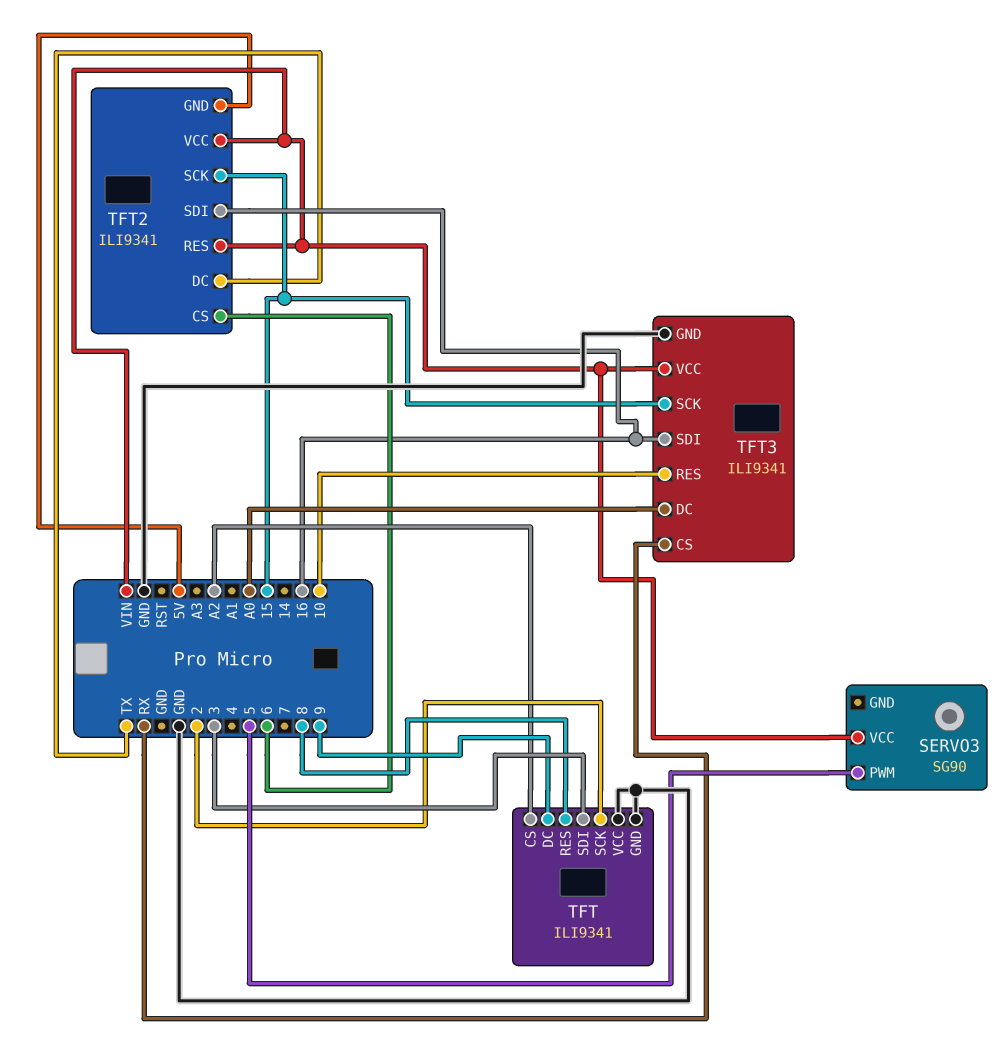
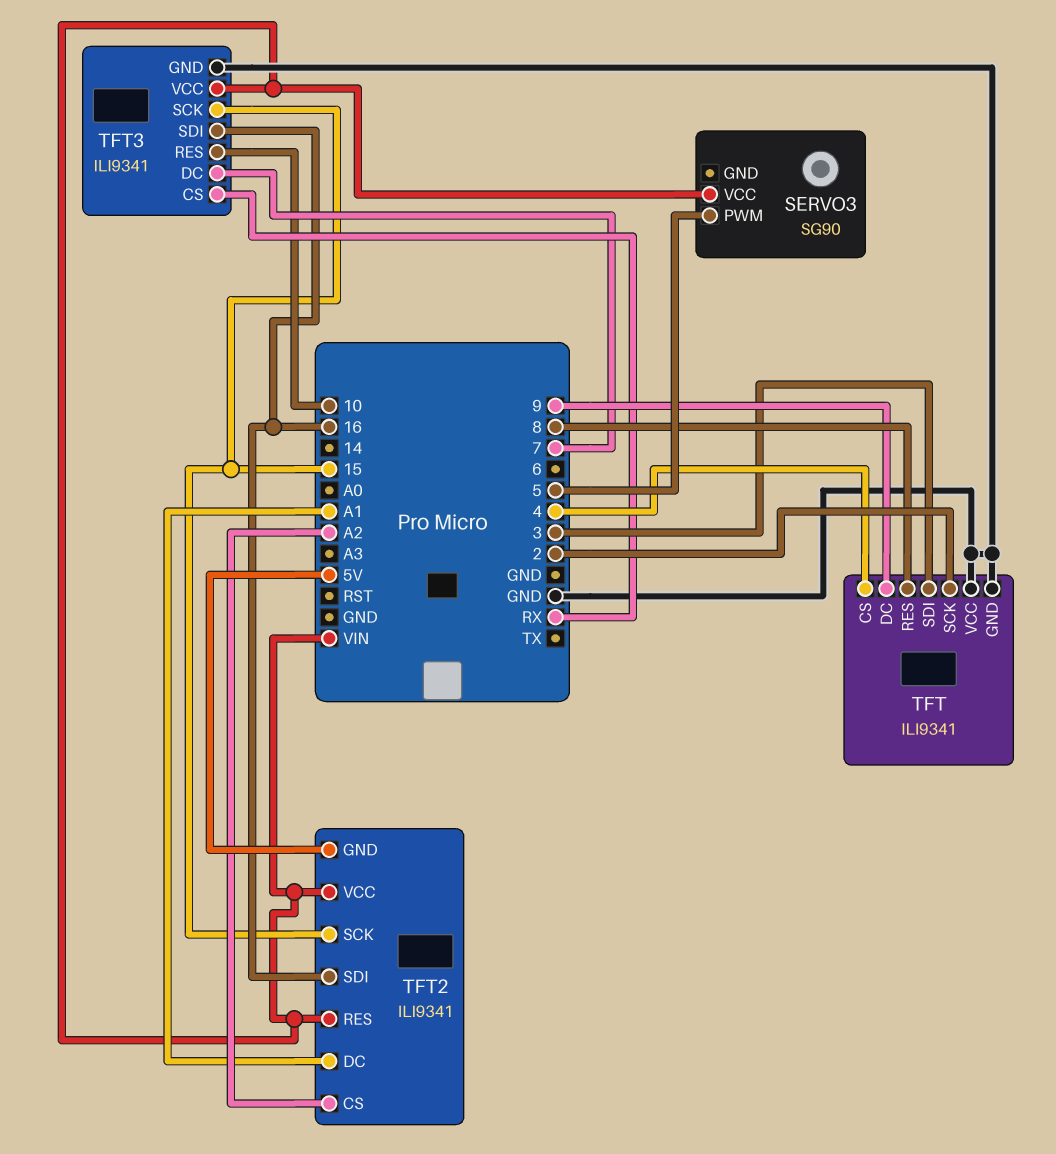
TFT pin CS: A2 -> 4
TFT2 pin CS: 6 -> A2
TFT2 pin DC: TX -> A1
TFT3 pin DC: A0 -> 7

